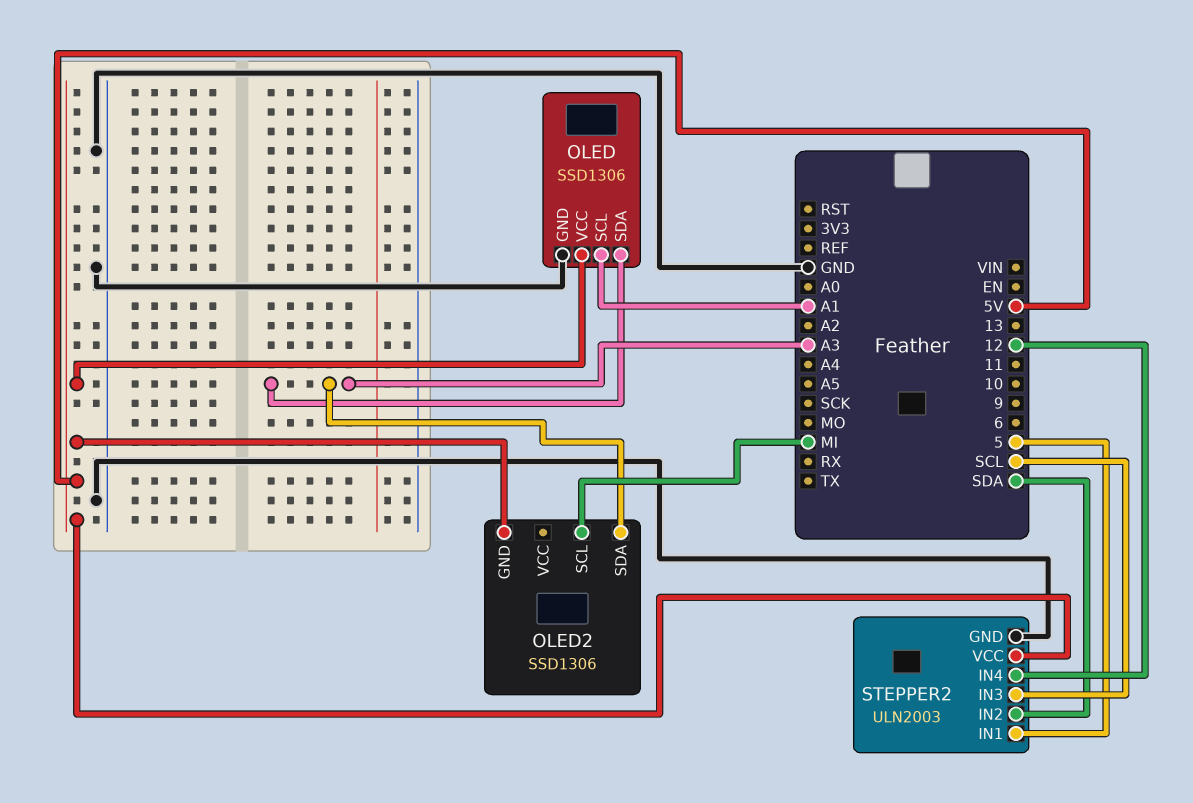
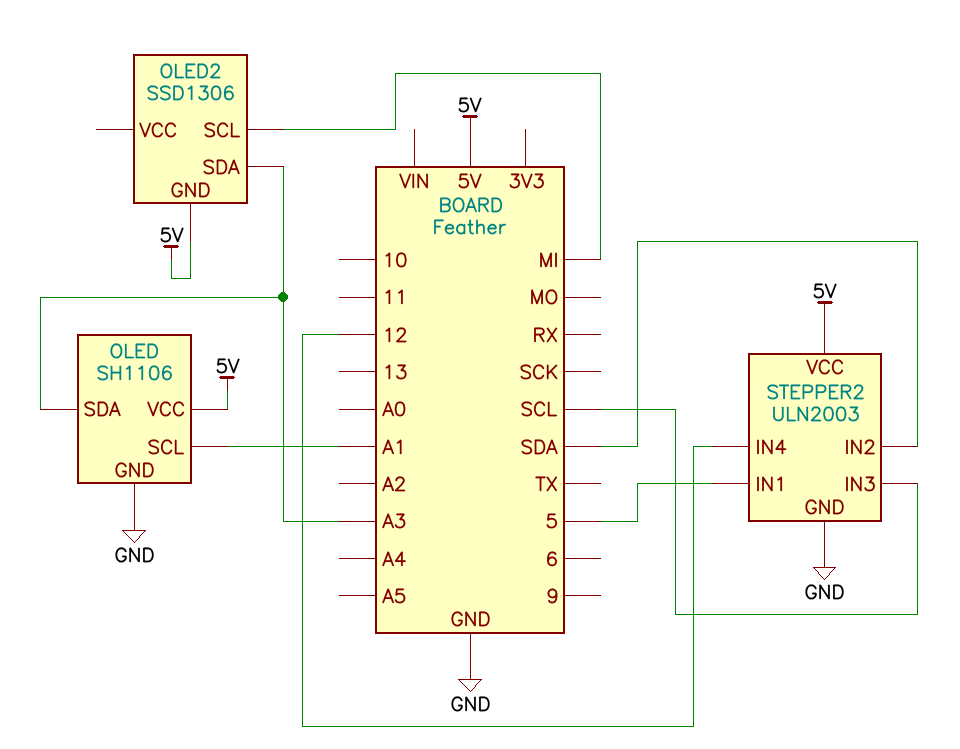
OLED: SSD1306 -> SH1106

